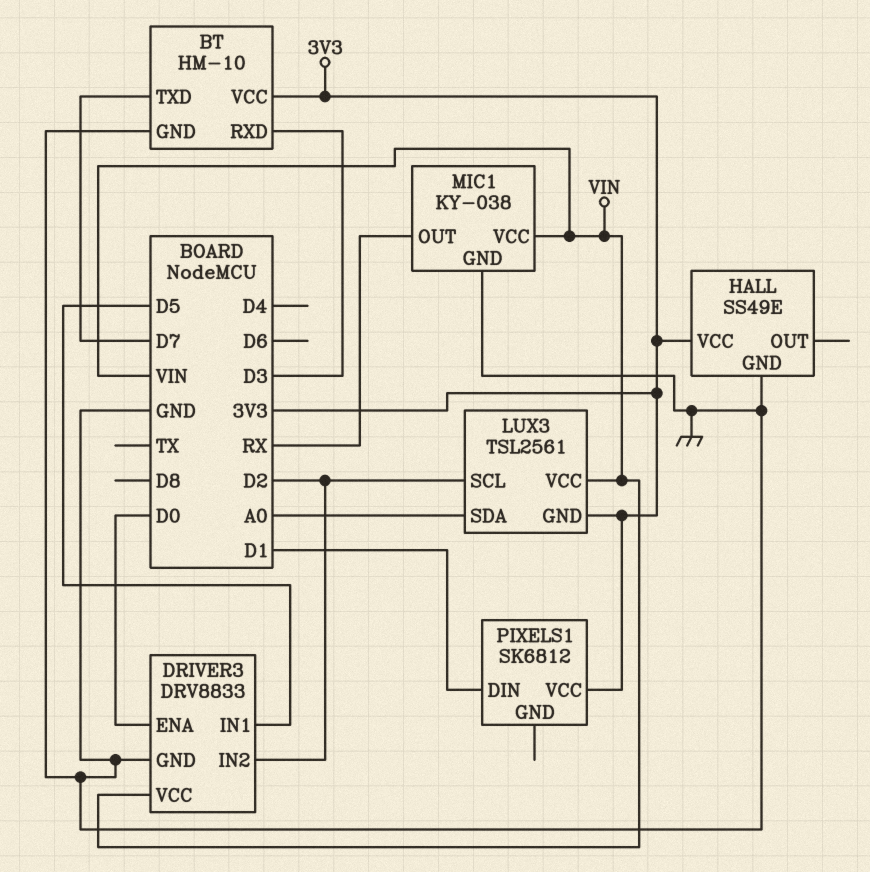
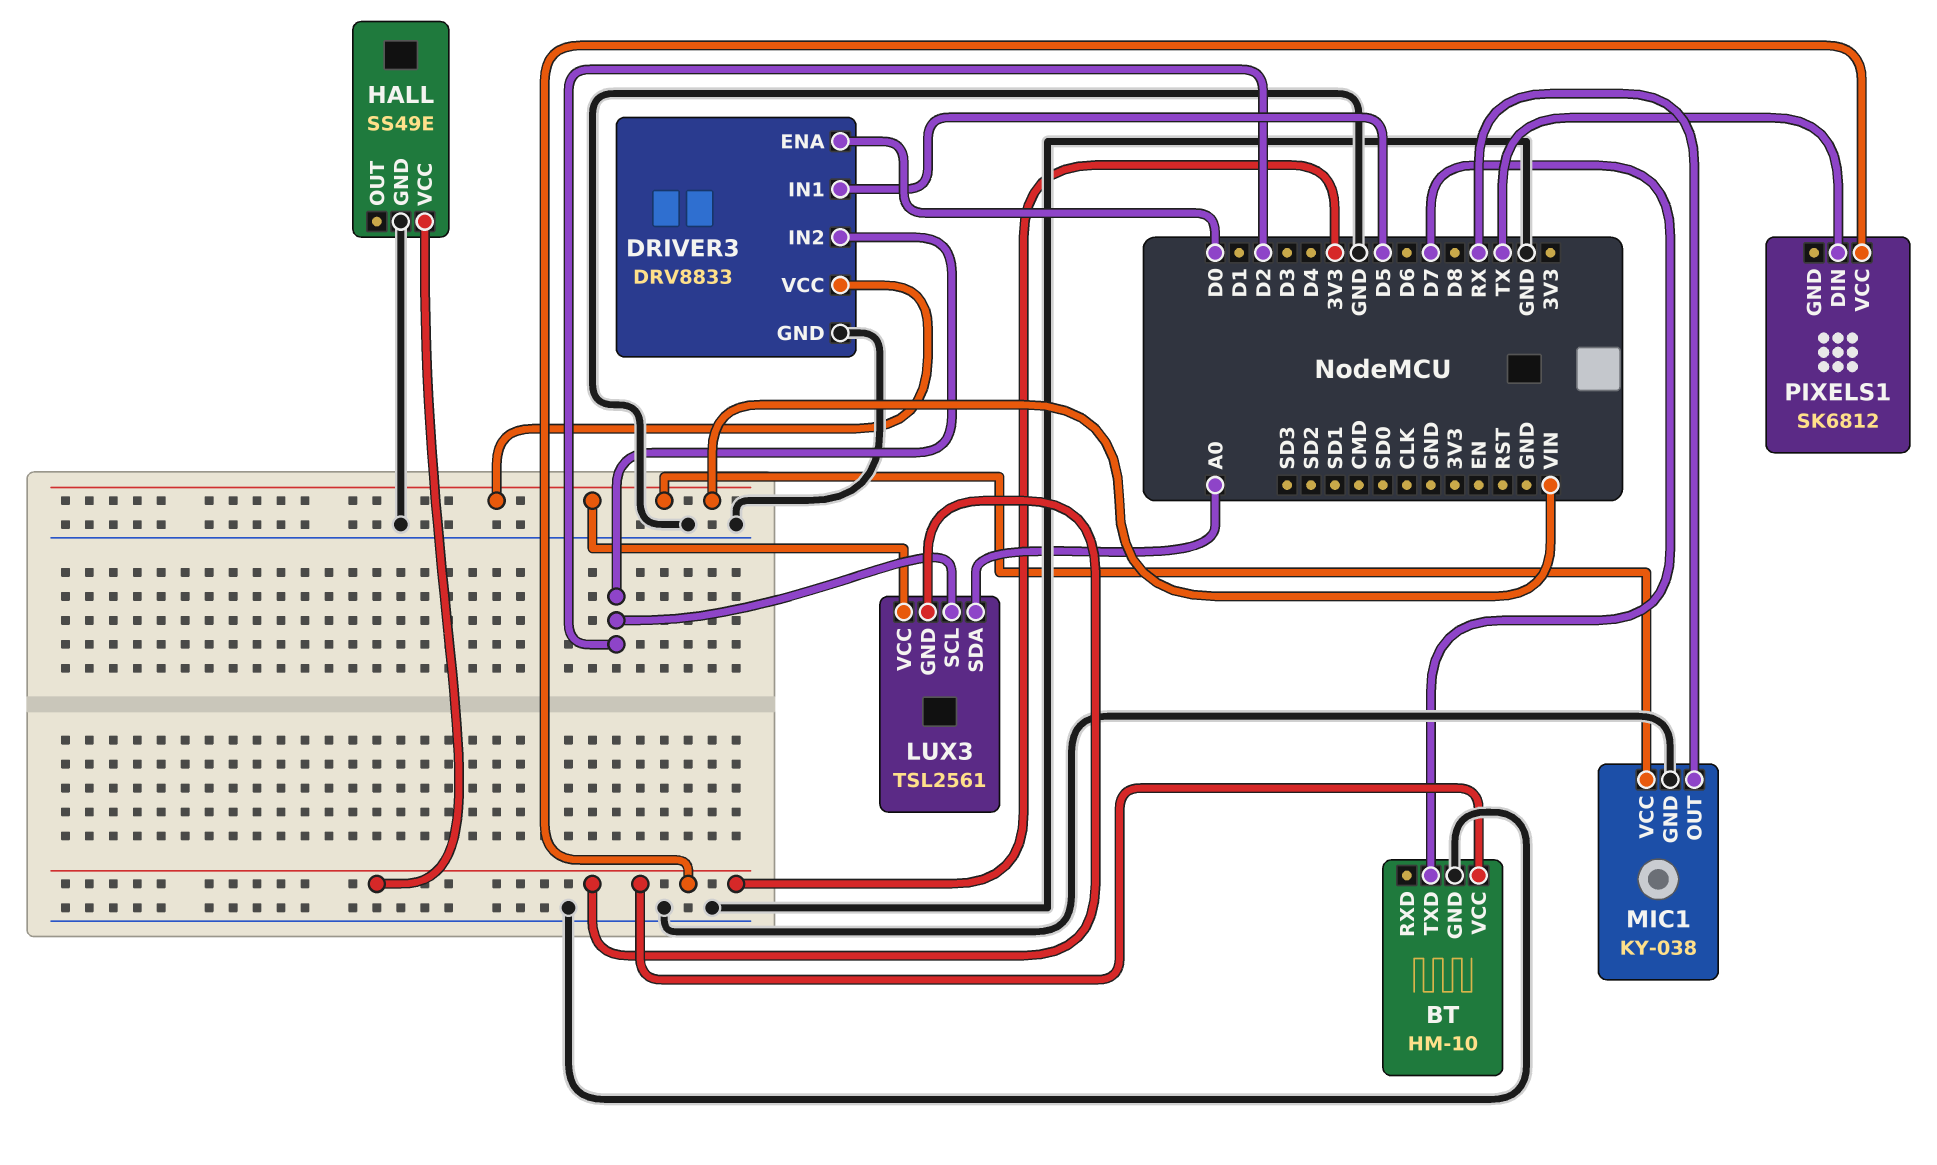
BT pin RXD: D3 -> none
PIXELS1 pin DIN: D1 -> TX

